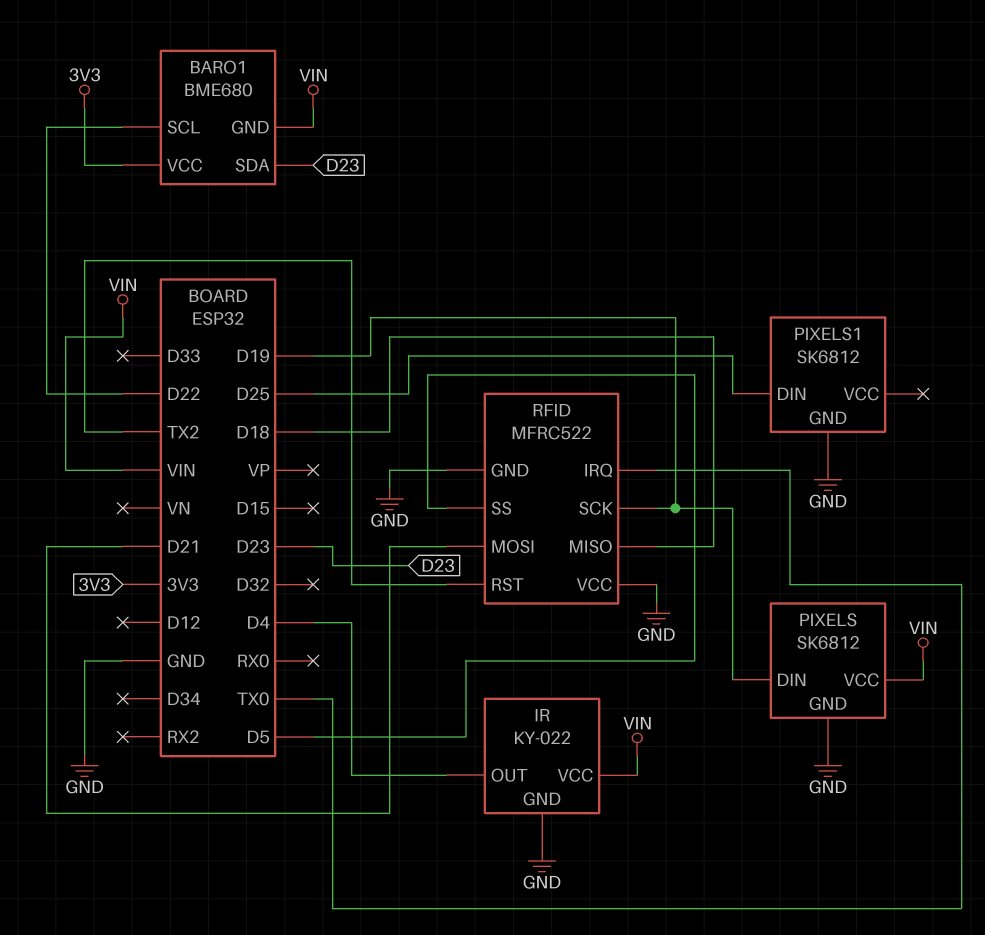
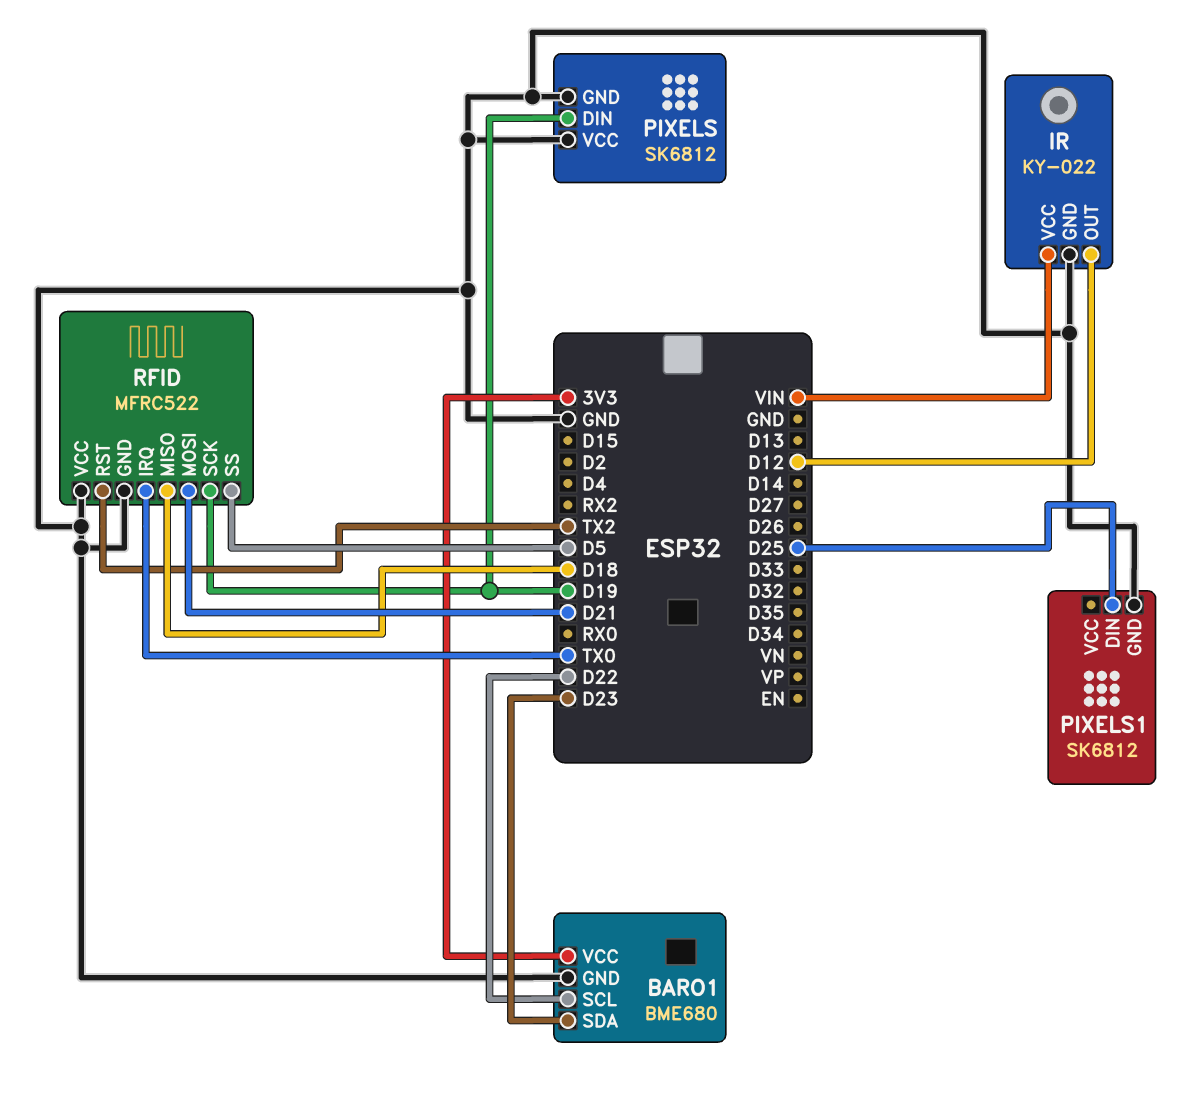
BARO1 pin GND: VIN -> GND
IR pin OUT: D4 -> D12
PIXELS pin VCC: VIN -> GND

